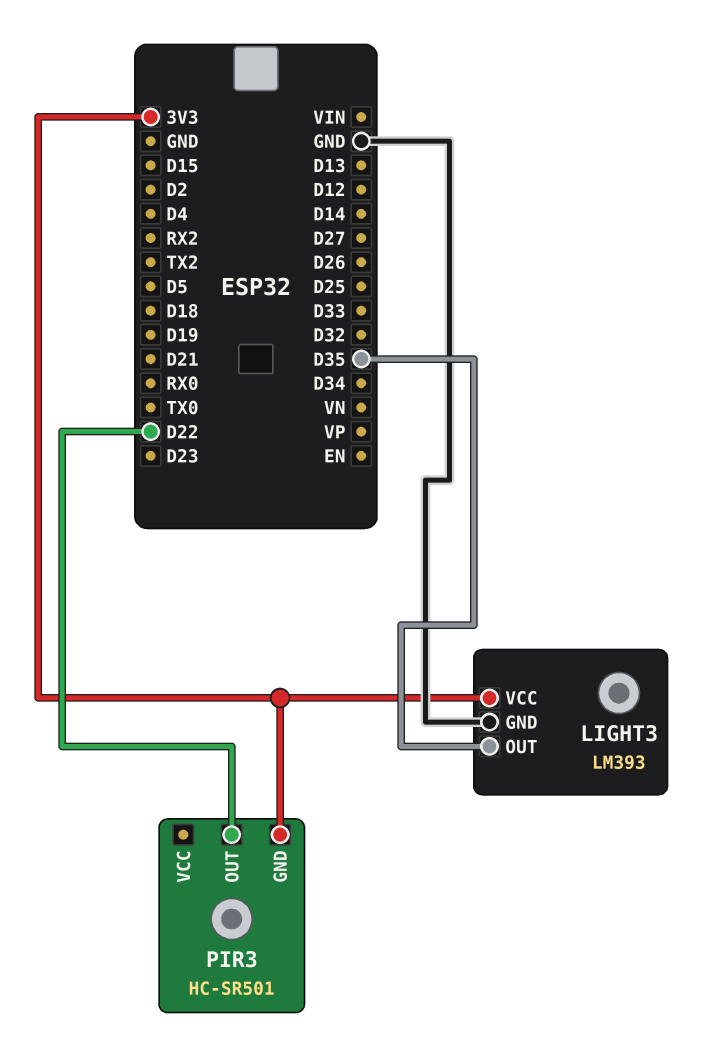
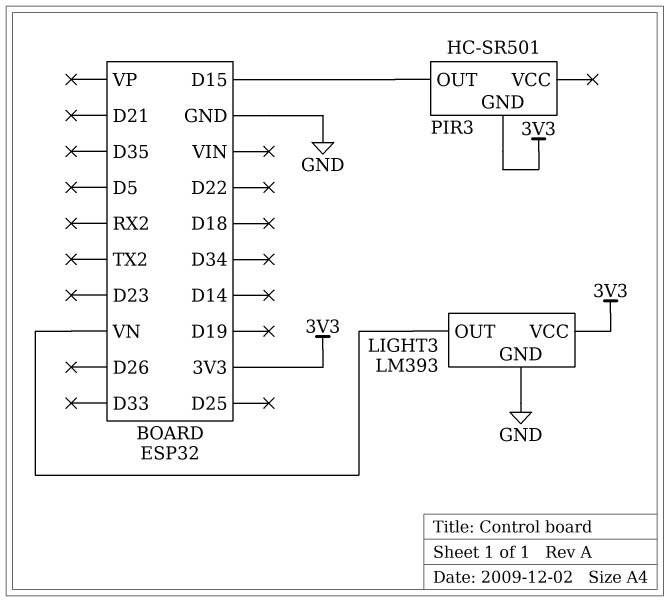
LIGHT3 pin OUT: D35 -> VN
PIR3 pin OUT: D22 -> D15

